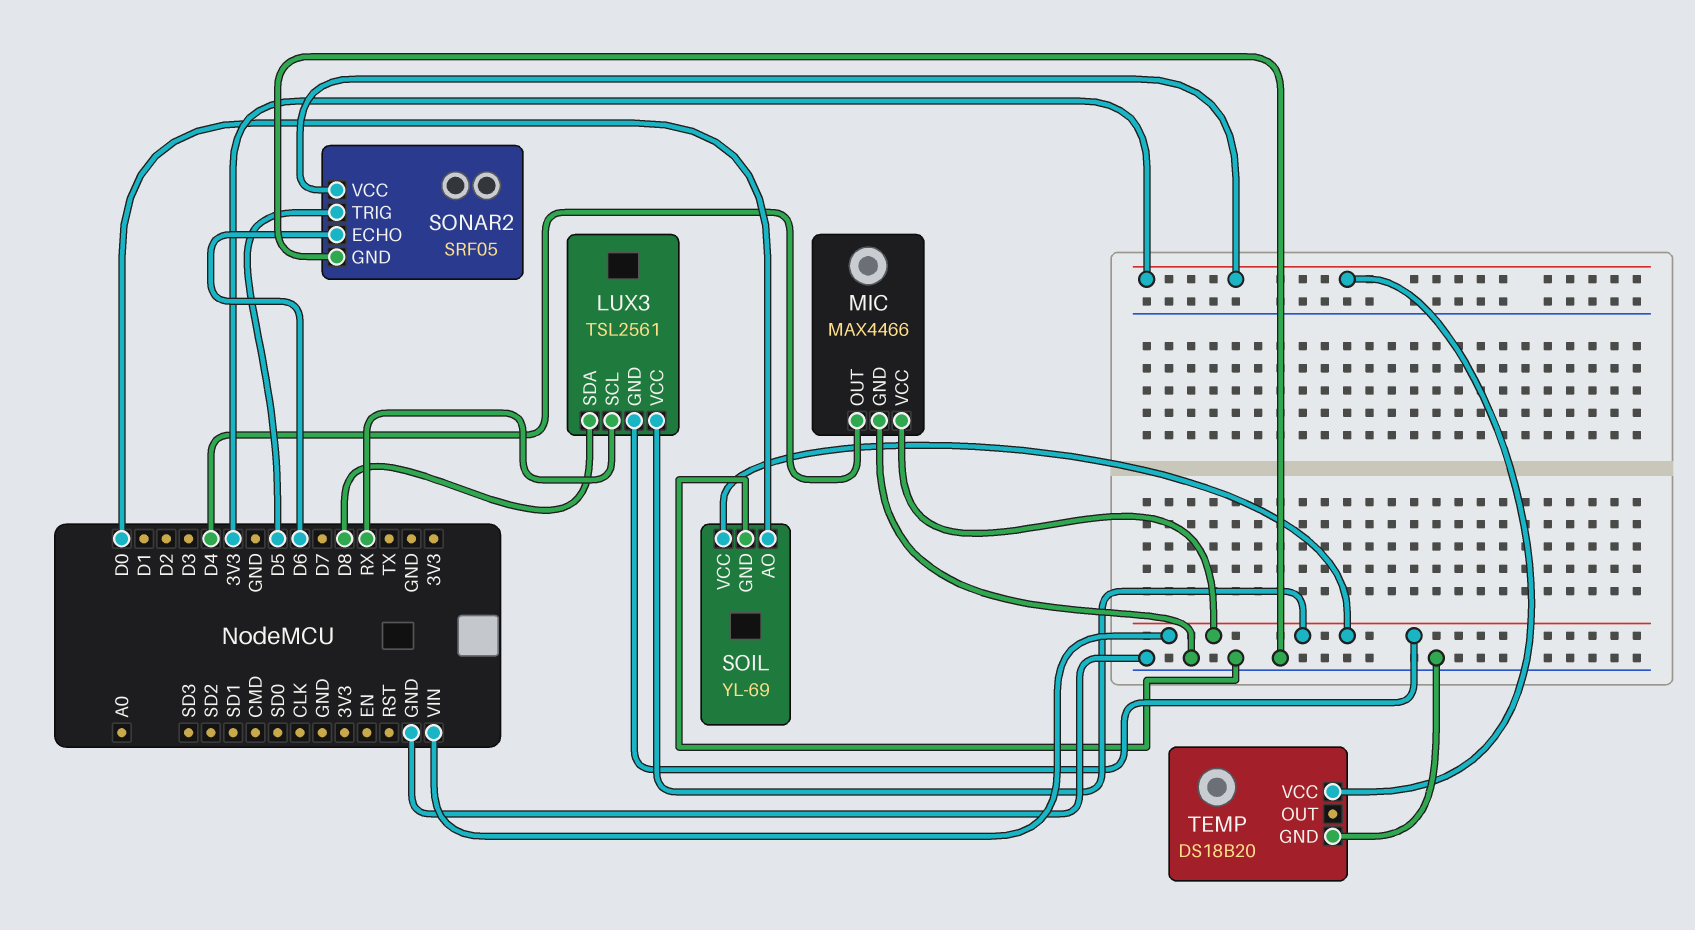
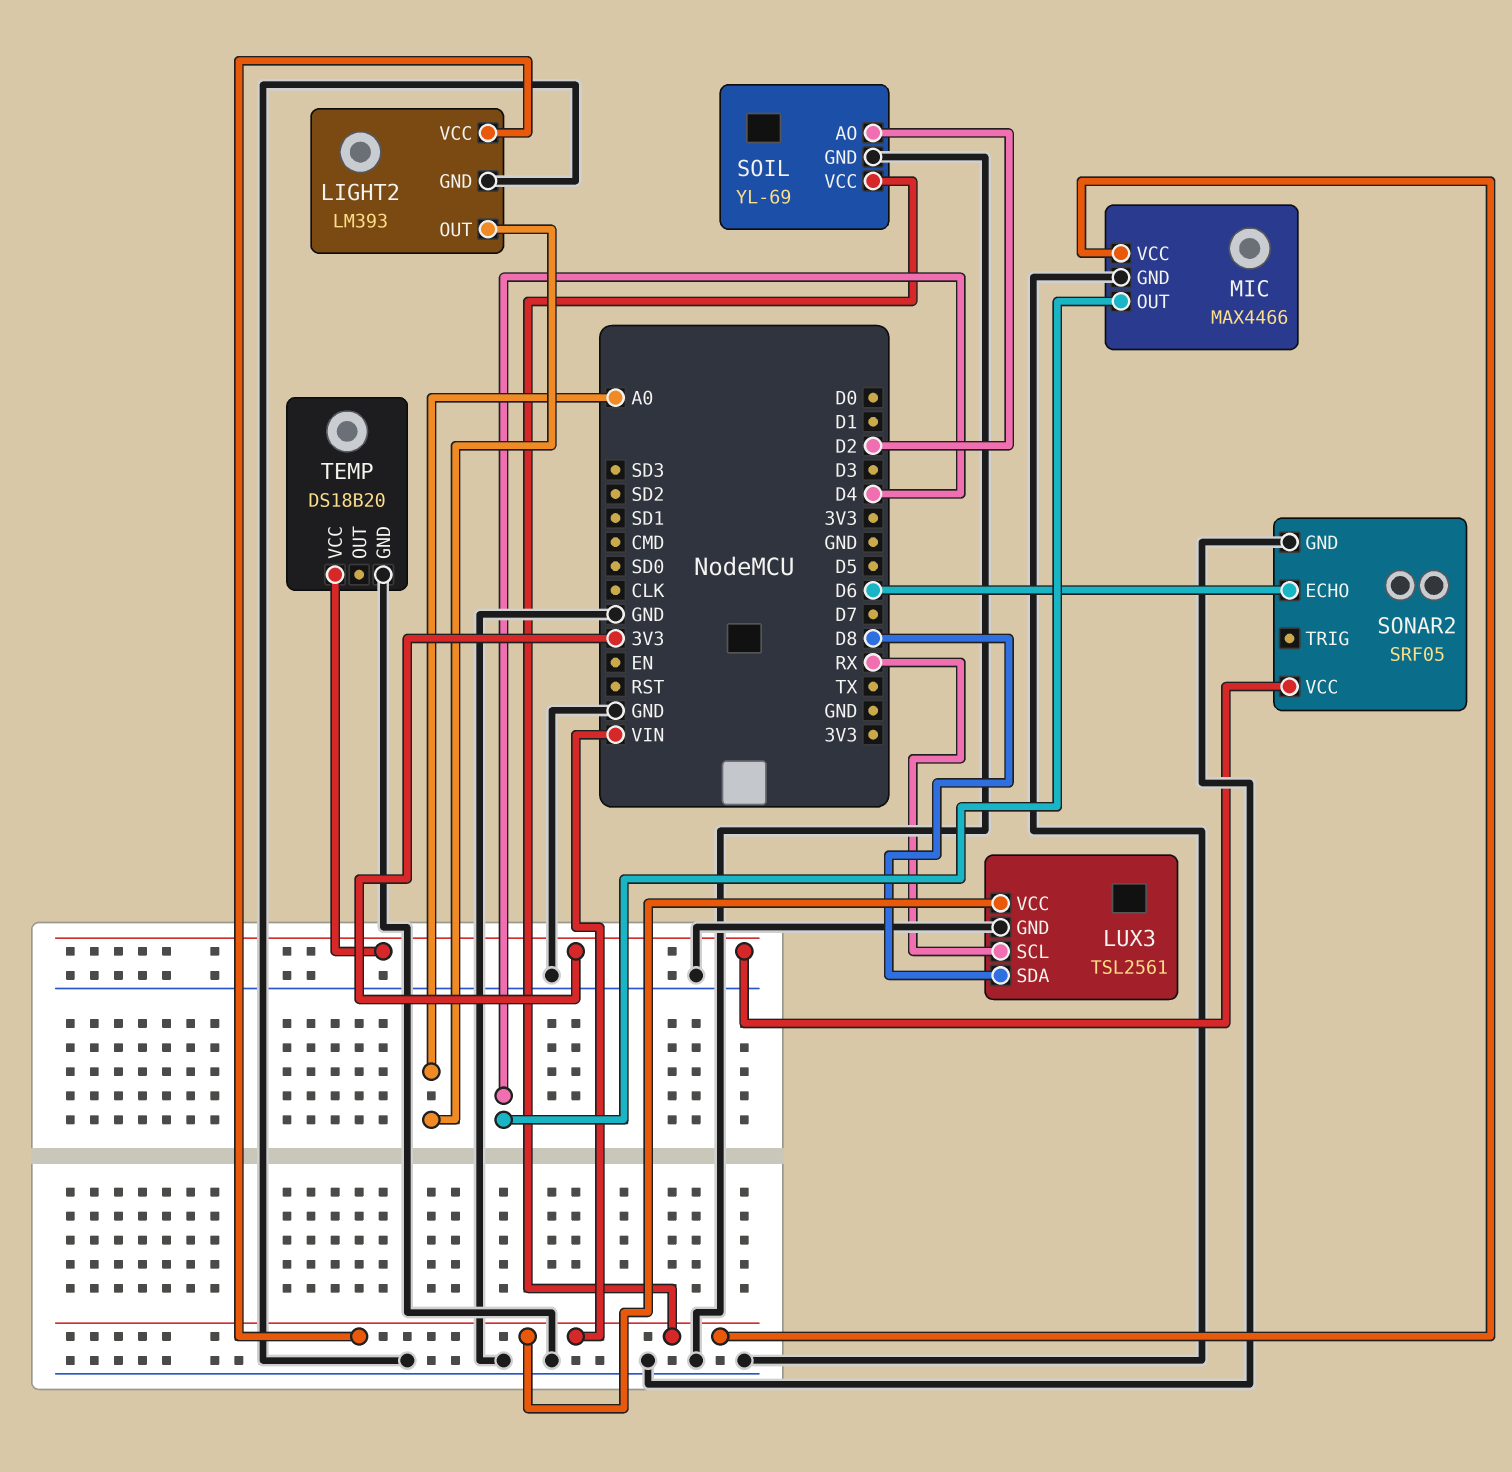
LIGHT2: none -> LM393
LIGHT2 pin GND: none -> GND
LIGHT2 pin OUT: none -> A0
LIGHT2 pin VCC: none -> VIN
LUX3 pin GND: VIN -> GND
SOIL pin AO: D0 -> D2
SONAR2 pin TRIG: D5 -> none

